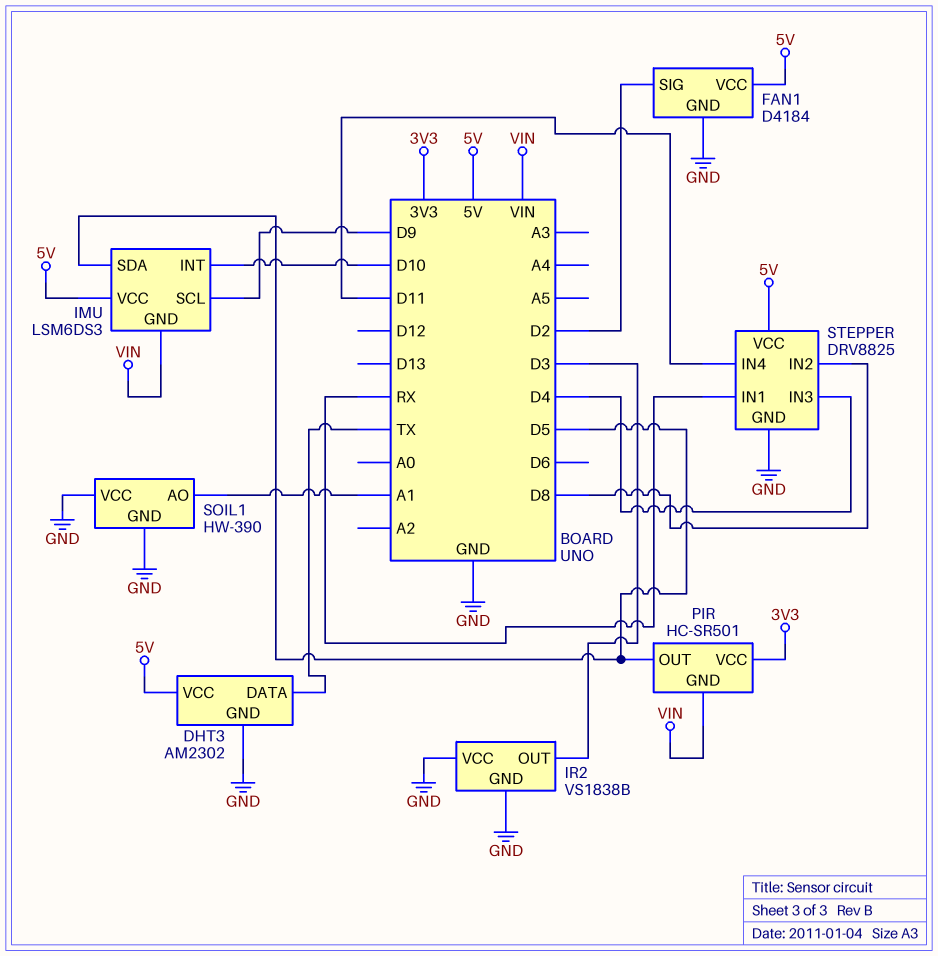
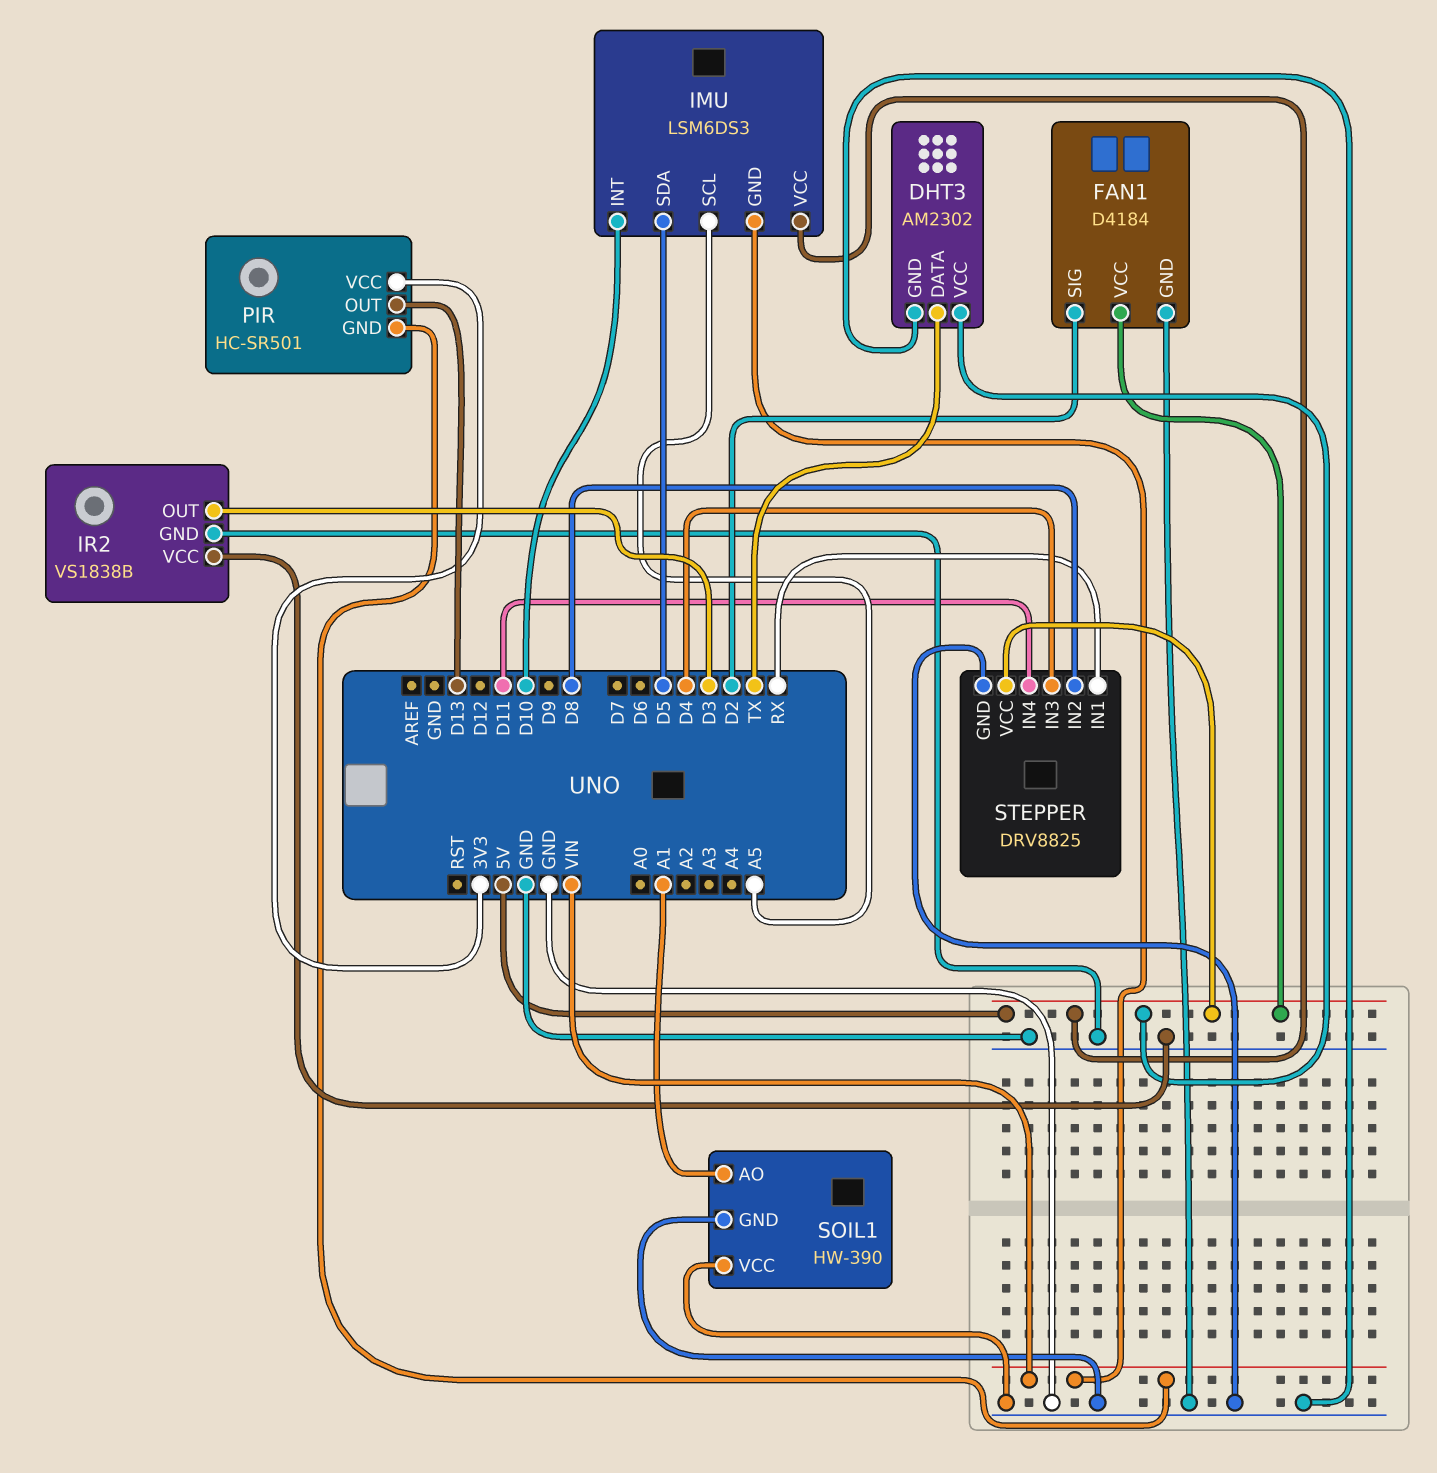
IMU pin SCL: D9 -> A5
PIR pin OUT: D5 -> D13

